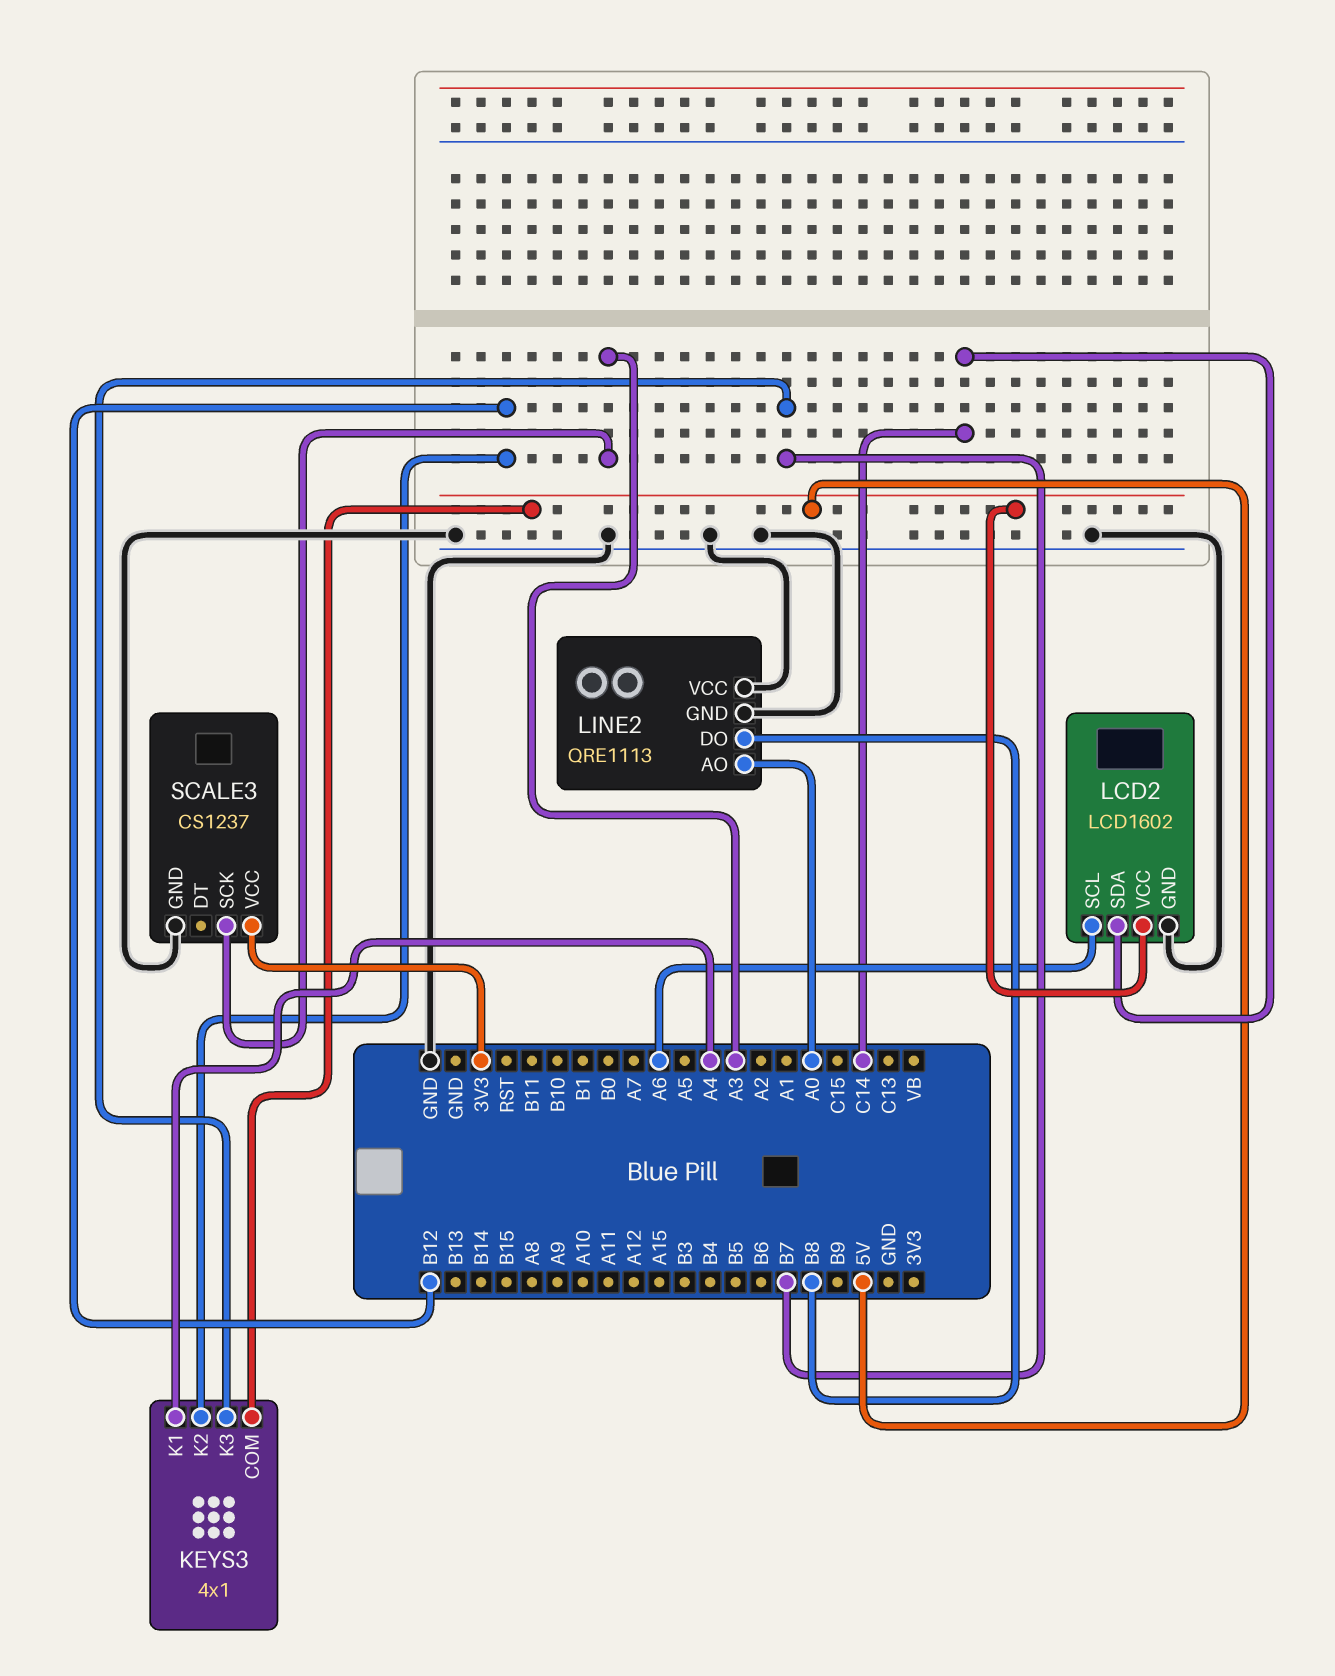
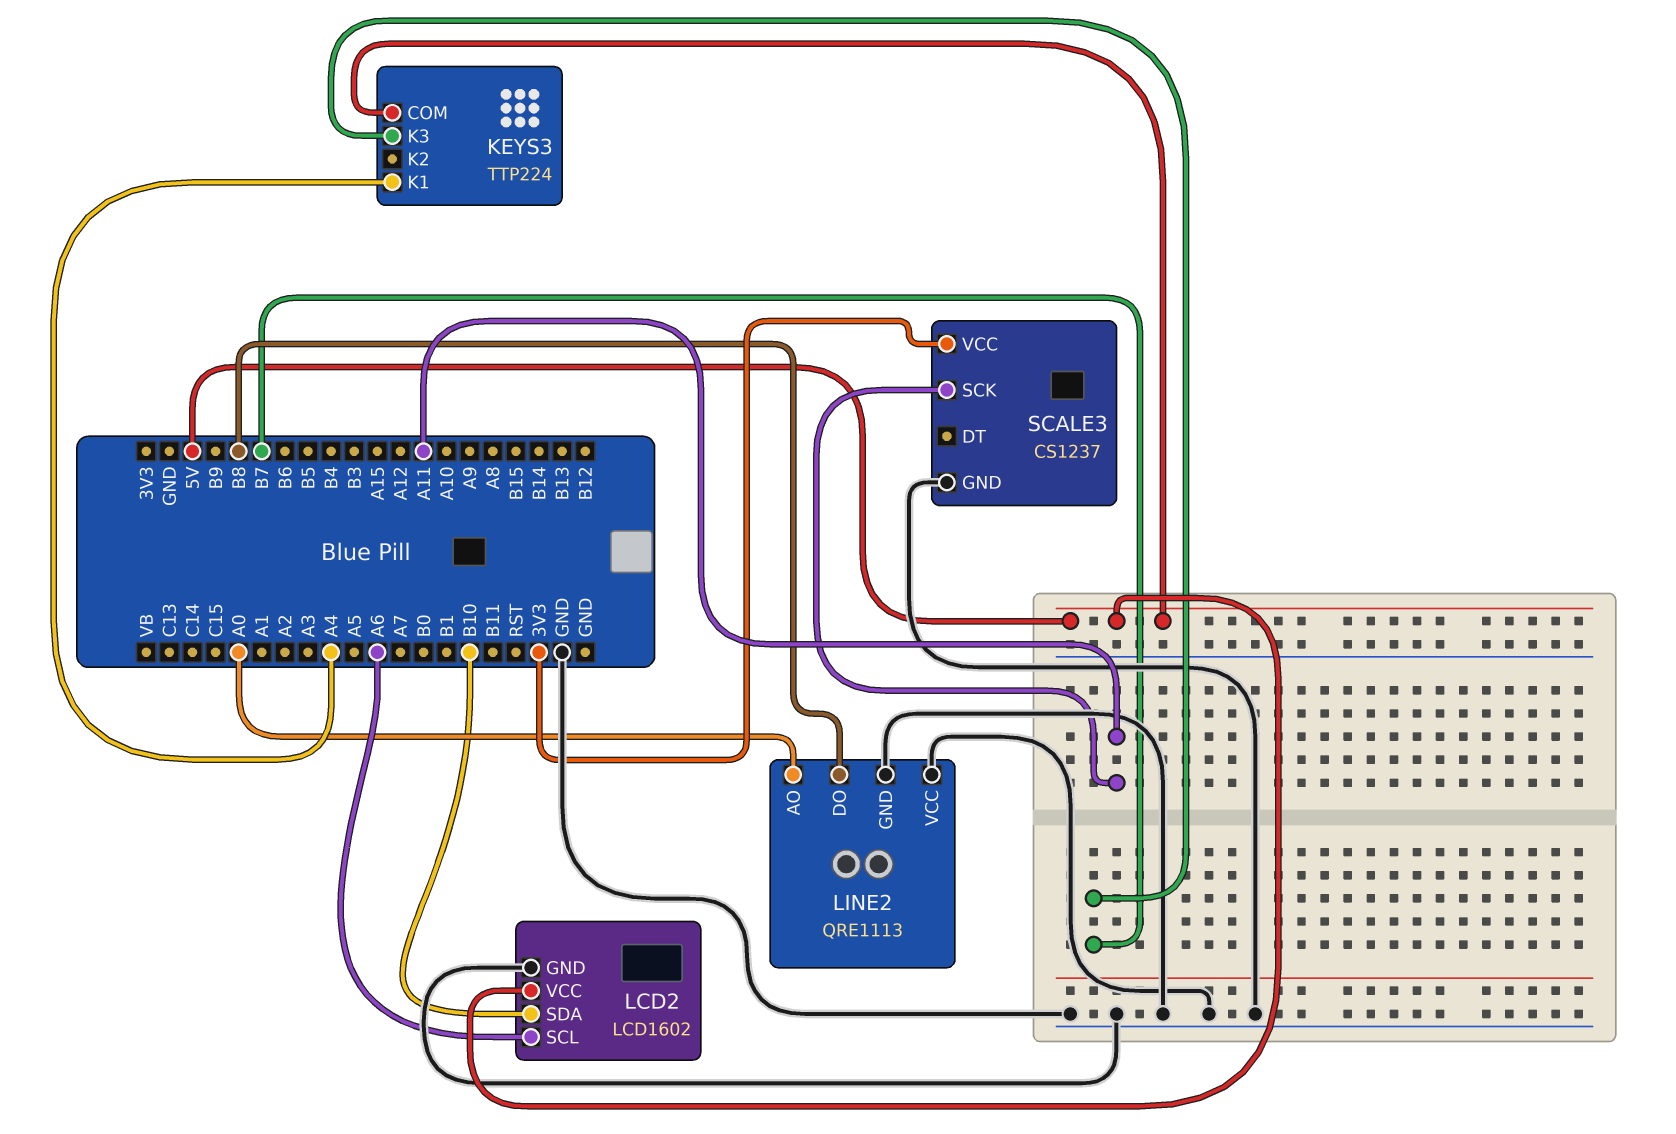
KEYS3: 4x1 -> TTP224
KEYS3 pin K2: B12 -> none
LCD2 pin SDA: C14 -> B10
SCALE3 pin SCK: A3 -> A11

